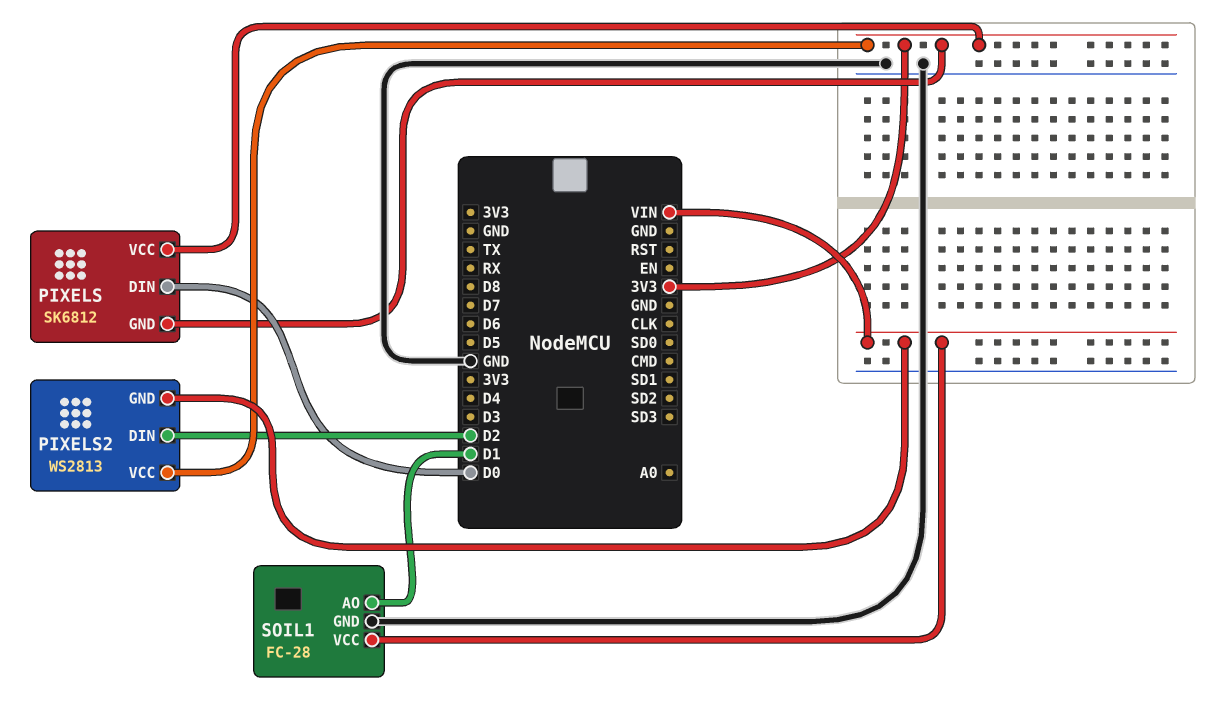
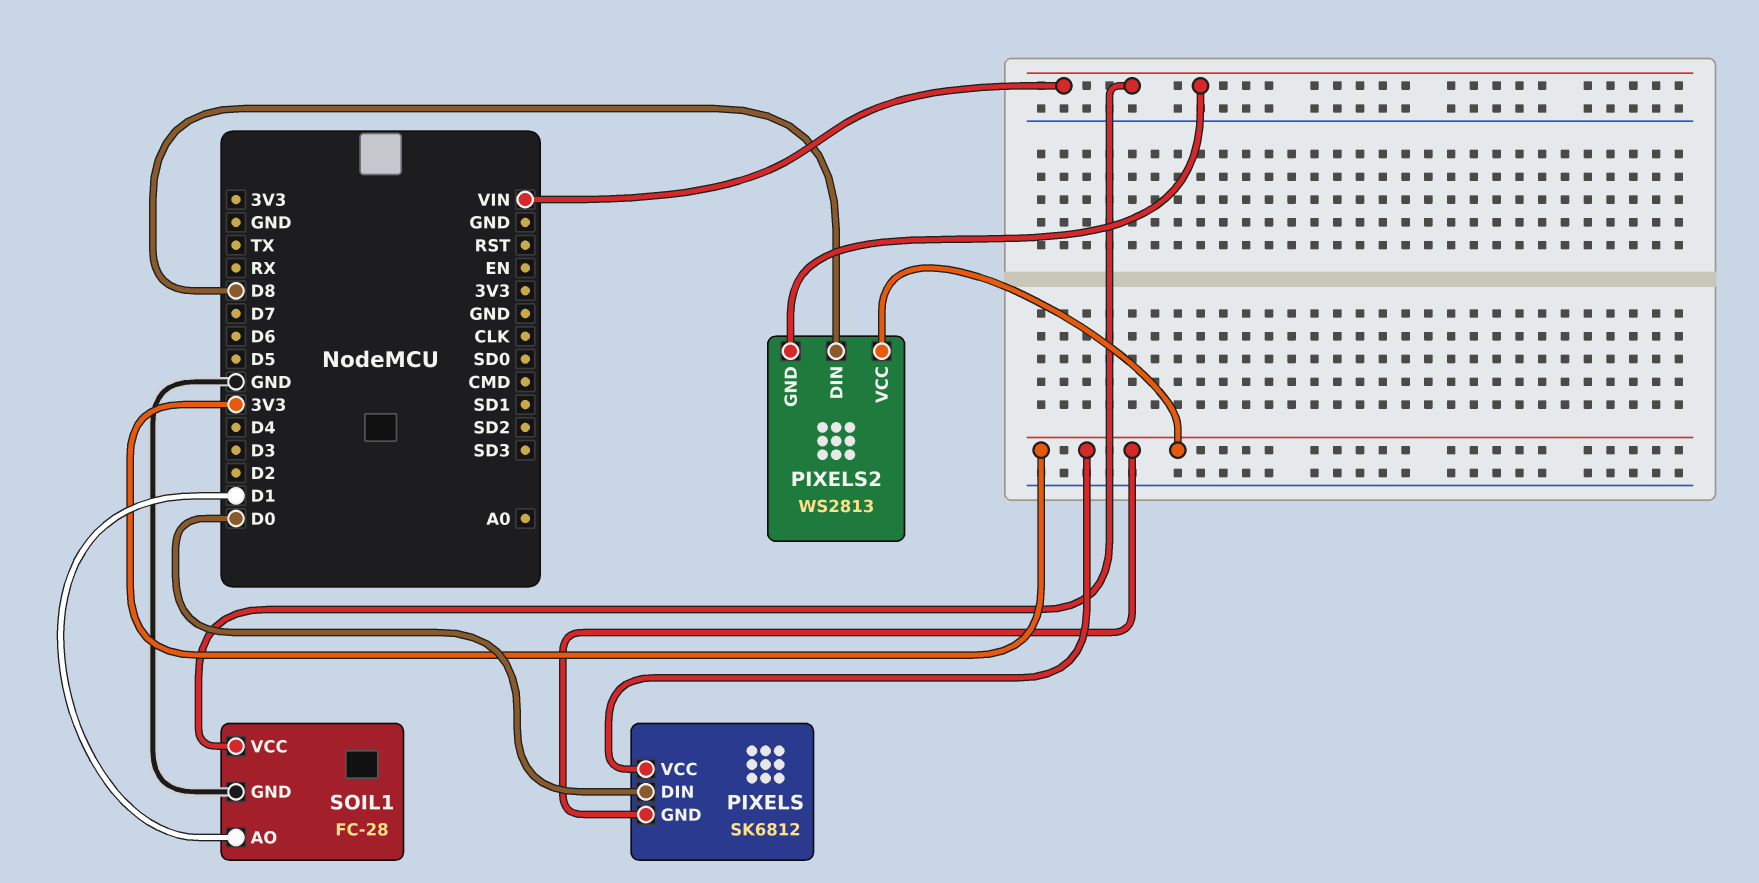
PIXELS2 pin DIN: D2 -> D8

